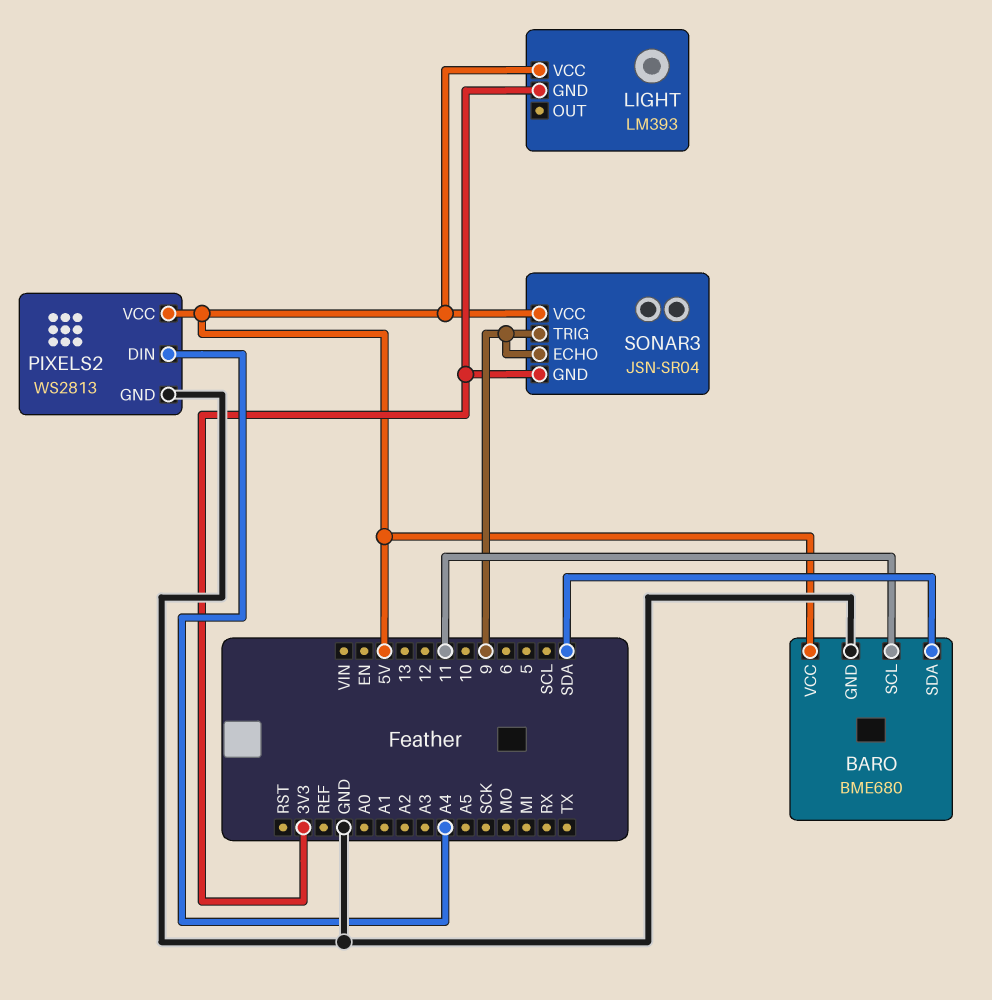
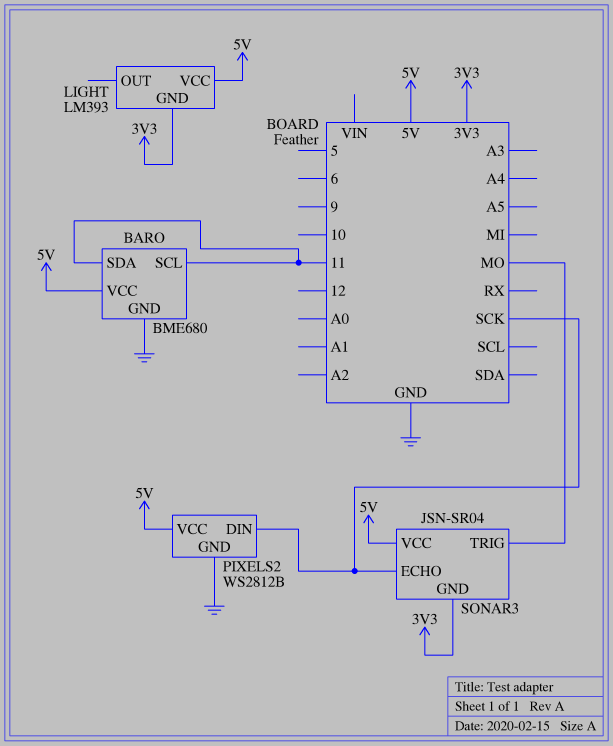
BARO pin SDA: SDA -> 11
PIXELS2: WS2813 -> WS2812B
PIXELS2 pin DIN: A4 -> SCK
SONAR3 pin ECHO: 9 -> SCK
SONAR3 pin TRIG: 9 -> MO

